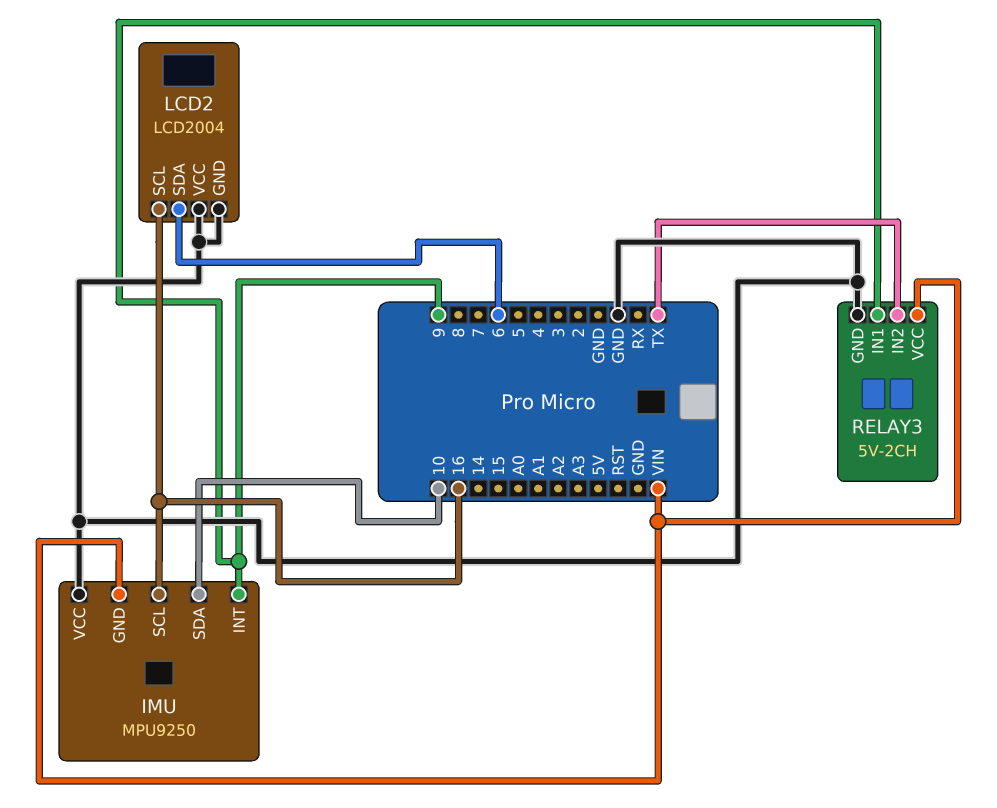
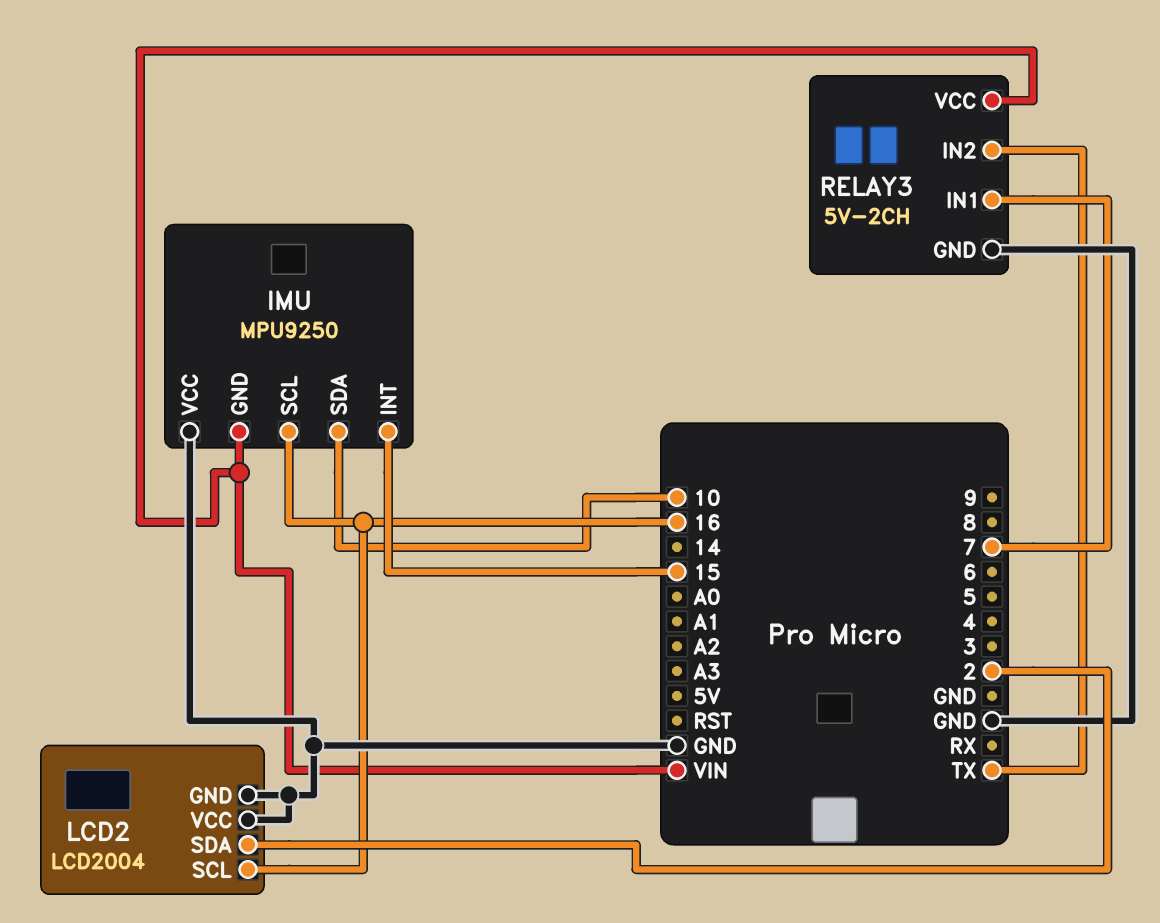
IMU pin INT: 9 -> 15
LCD2 pin SDA: 6 -> 2
RELAY3 pin IN1: 9 -> 7

